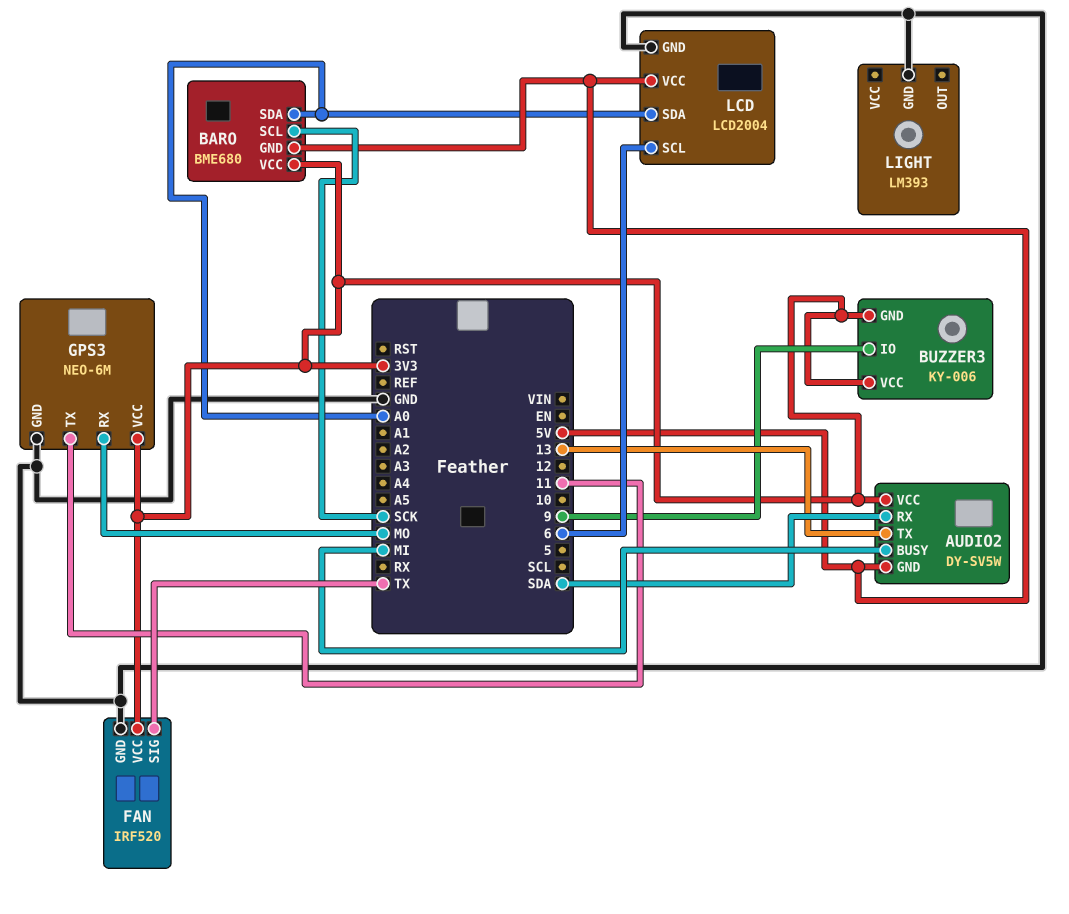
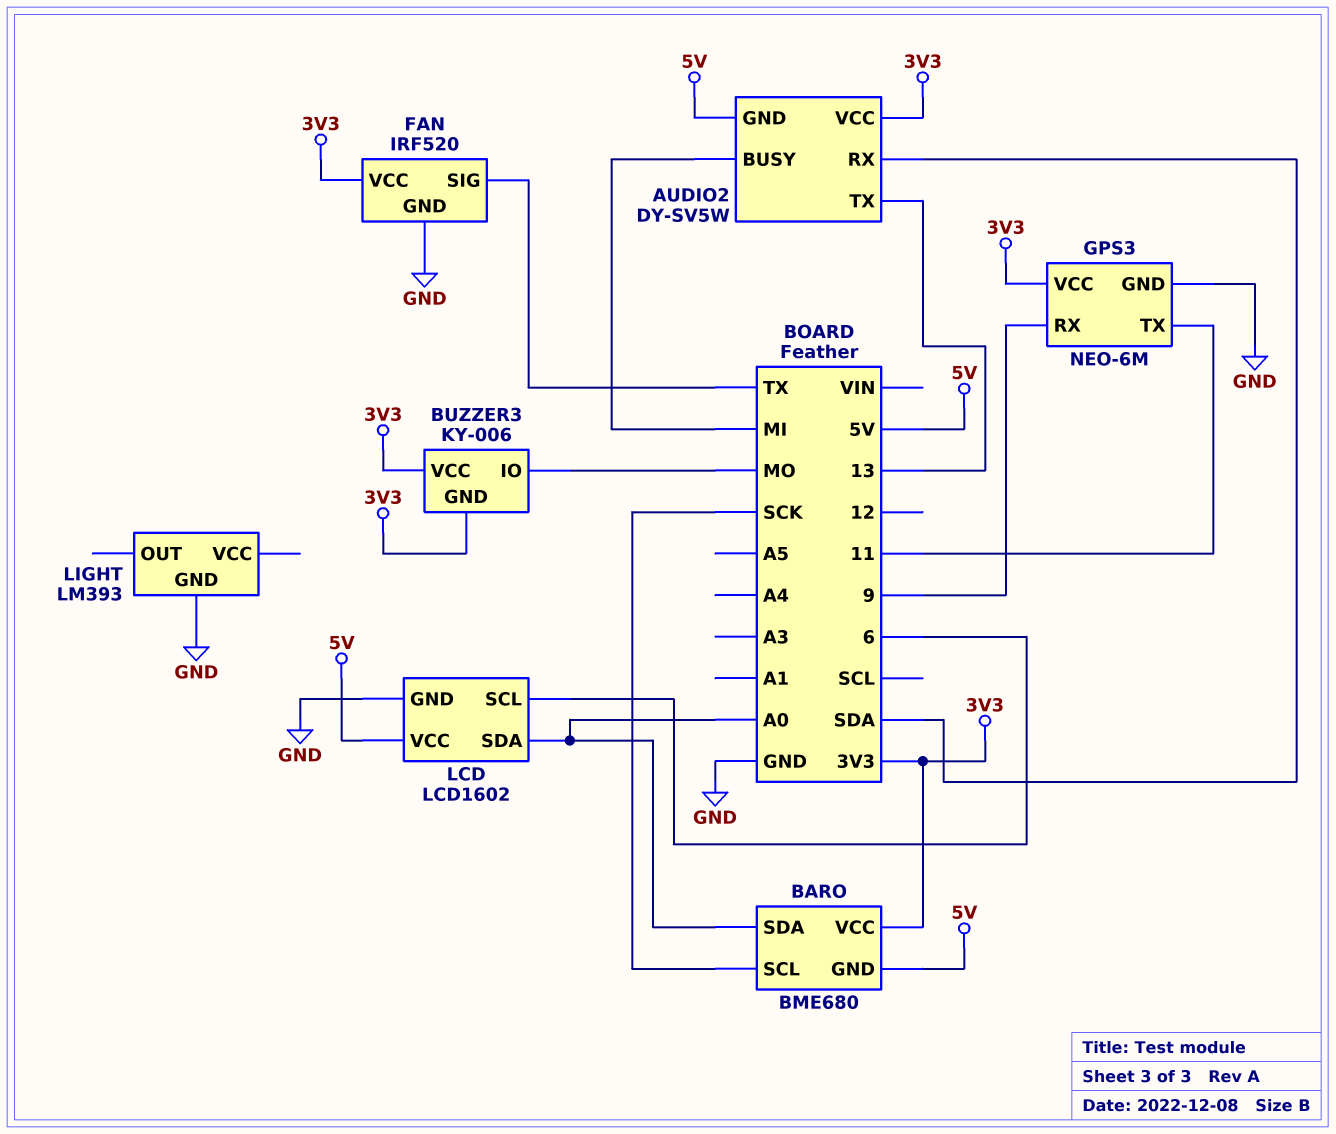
BUZZER3 pin IO: 9 -> MO
GPS3 pin RX: MO -> 9
LCD: LCD2004 -> LCD1602

